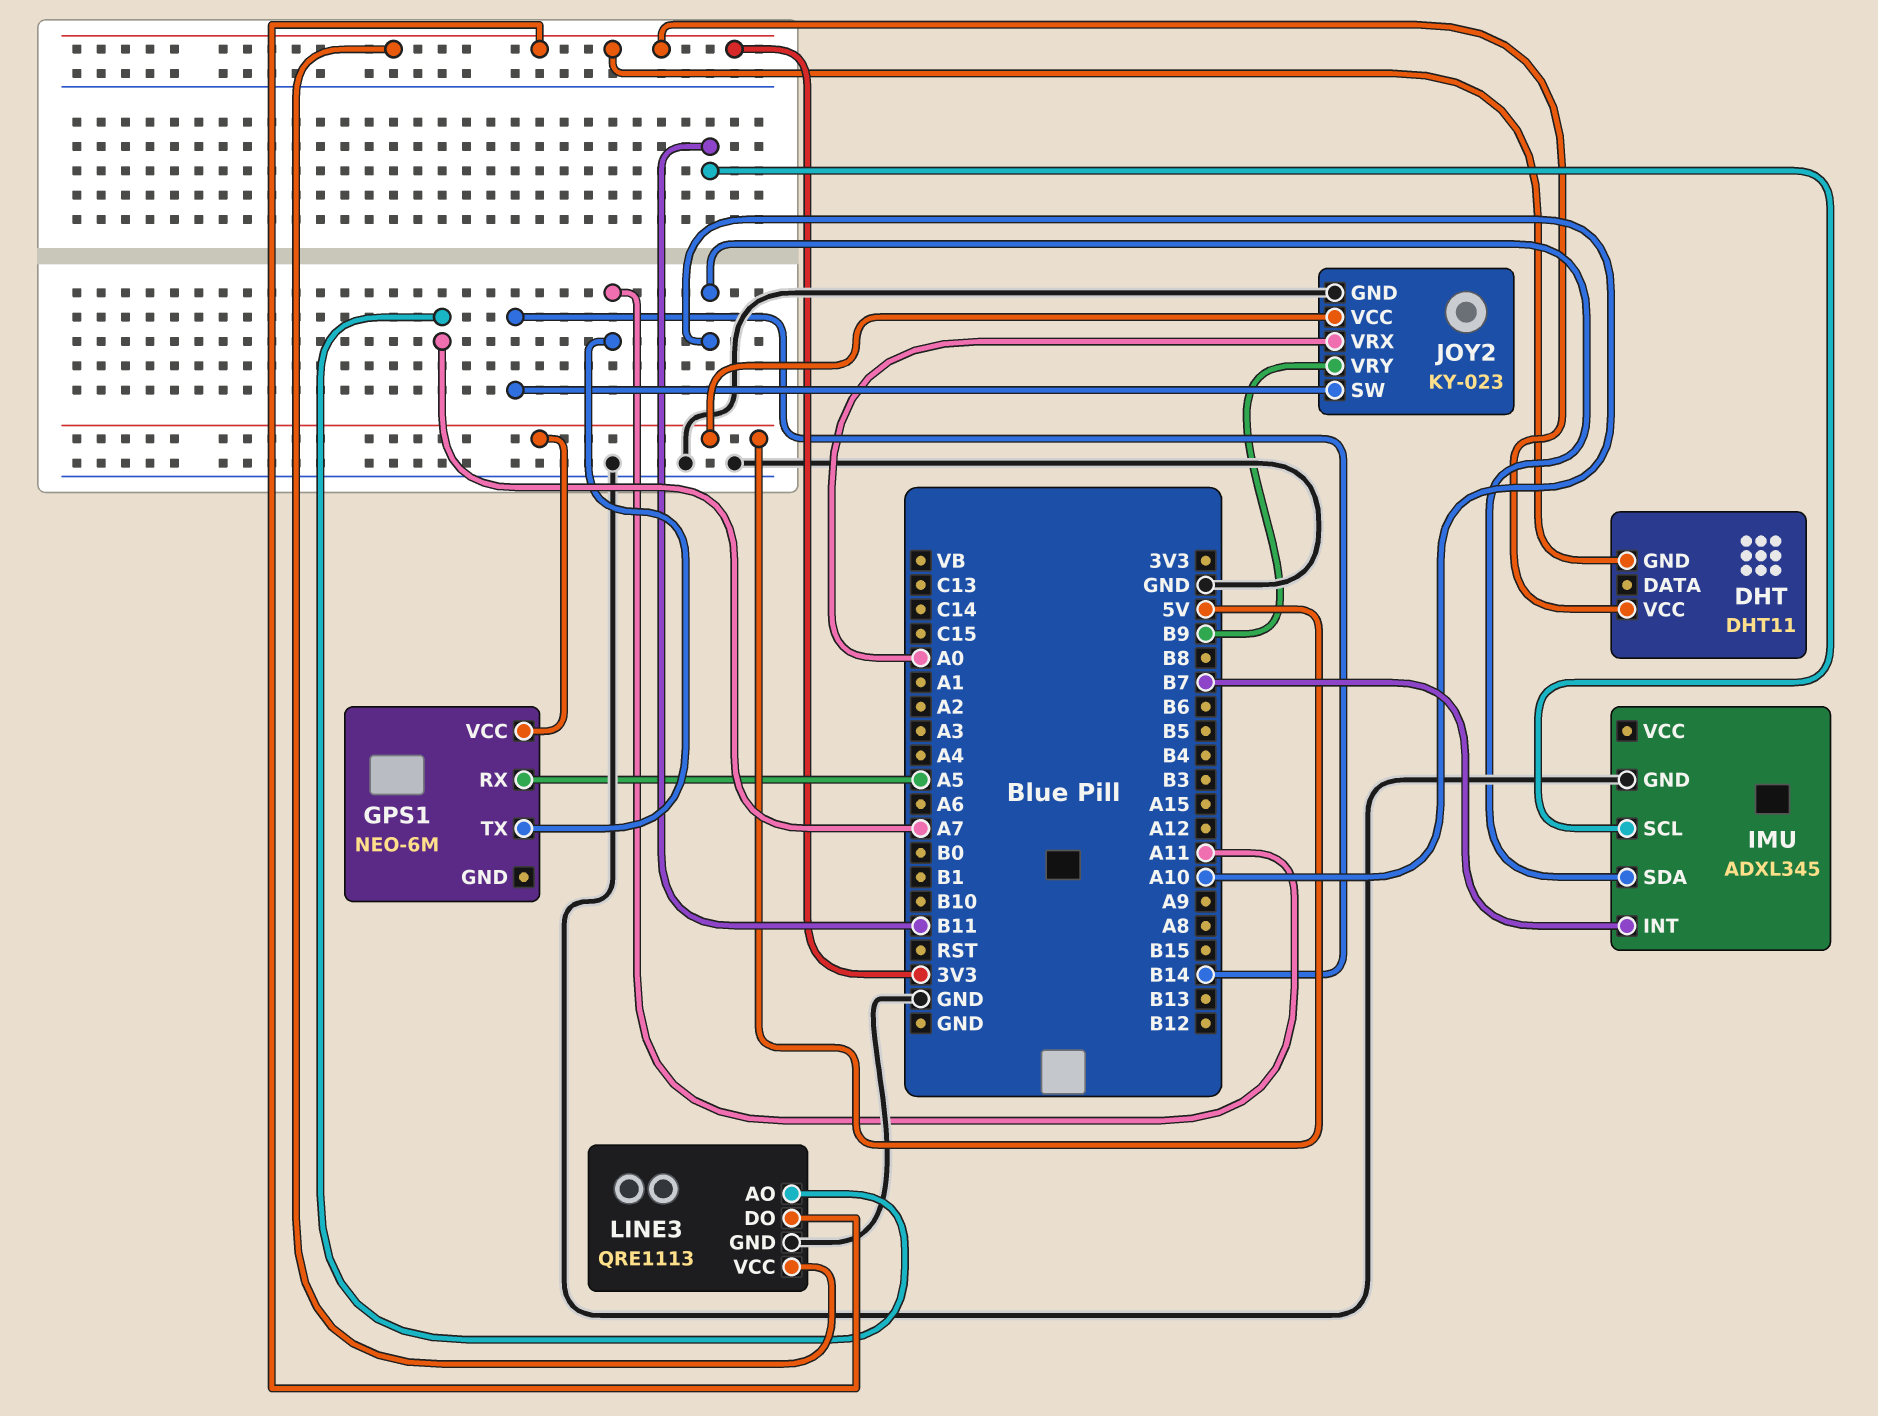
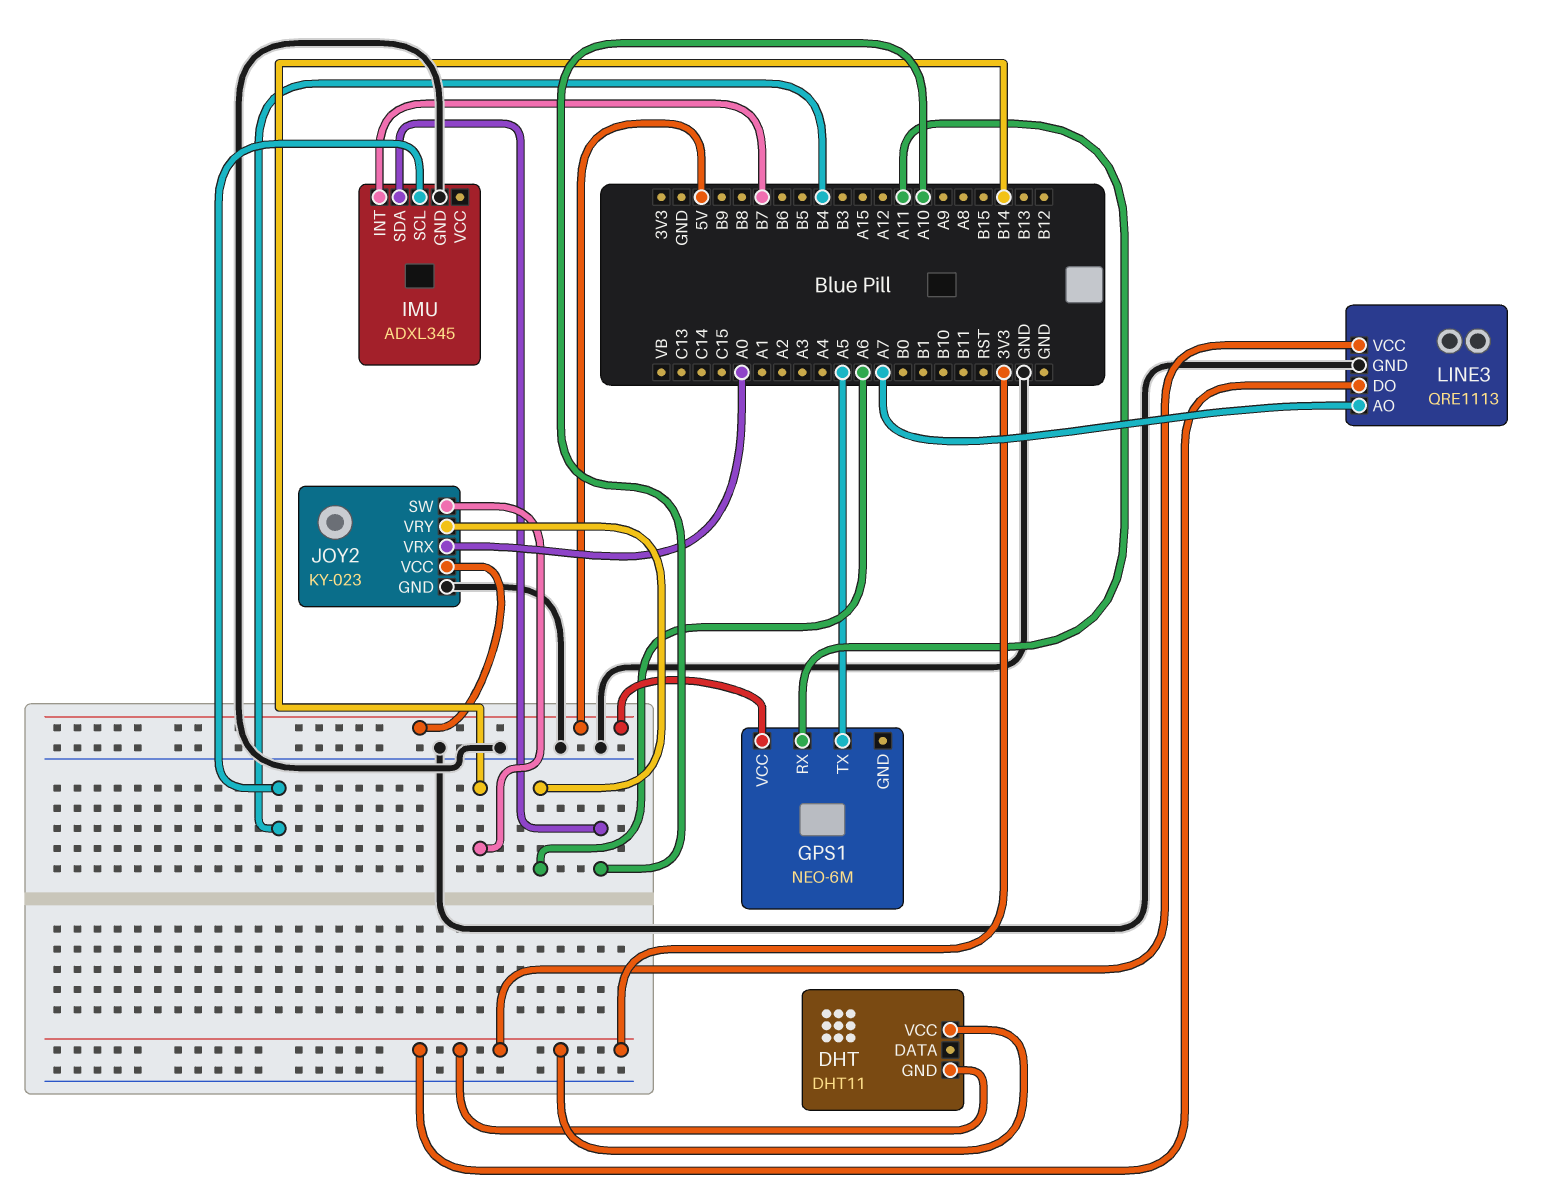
GPS1 pin RX: A5 -> A11
GPS1 pin TX: A11 -> A5
IMU pin SCL: B11 -> B4
JOY2 pin VRY: B9 -> A6

